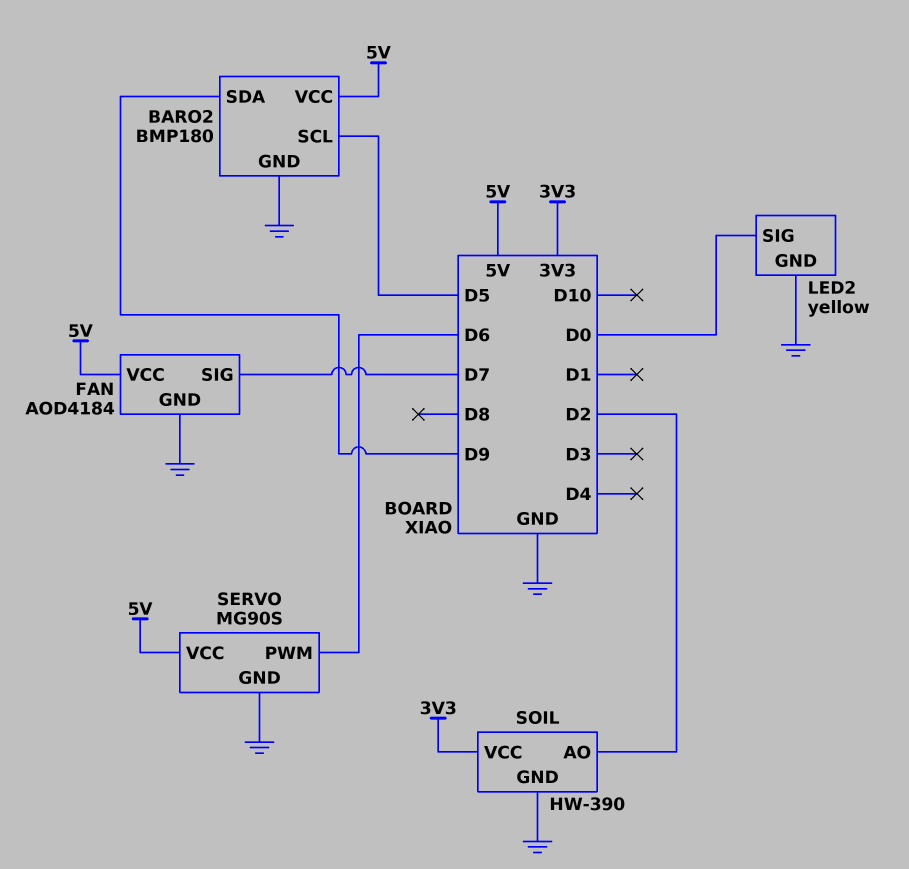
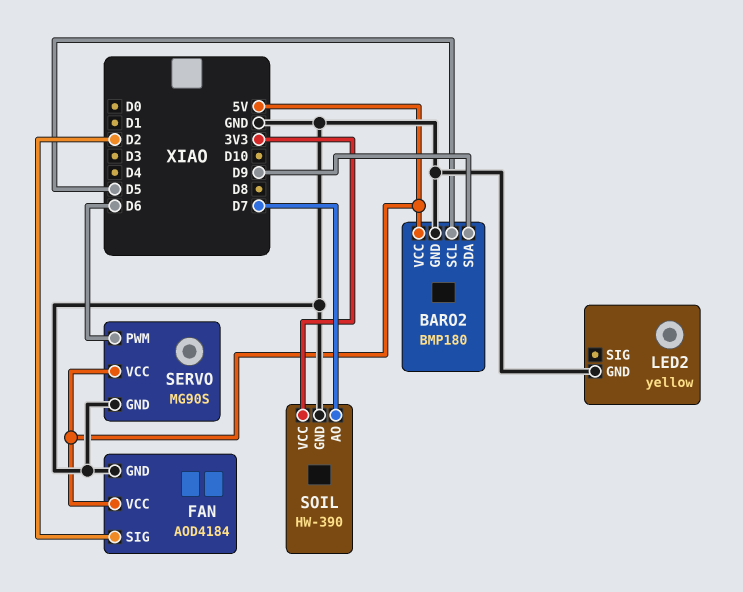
FAN pin SIG: D7 -> D2
LED2 pin SIG: D0 -> none
SOIL pin AO: D2 -> D7

